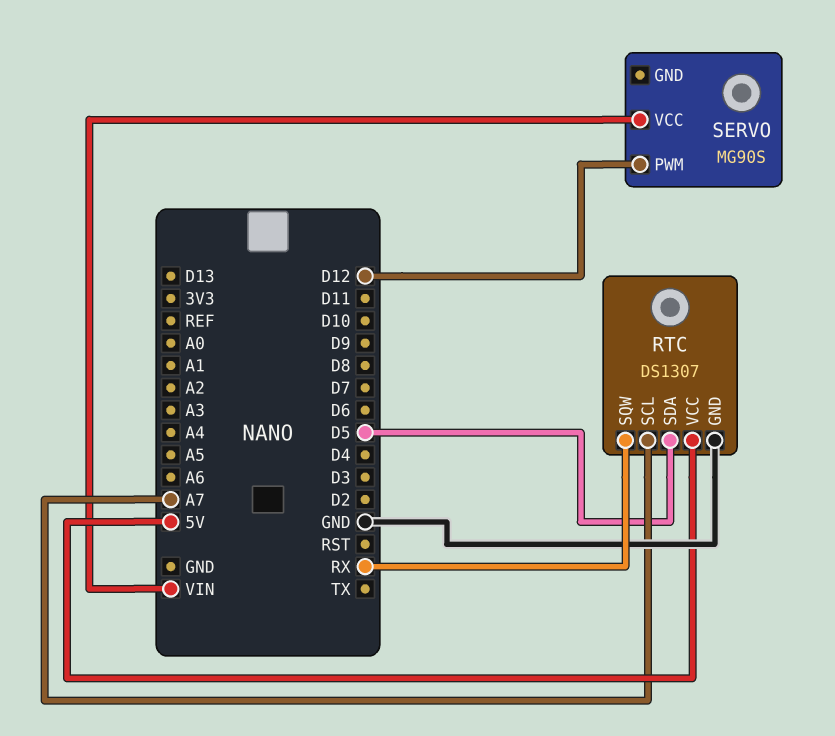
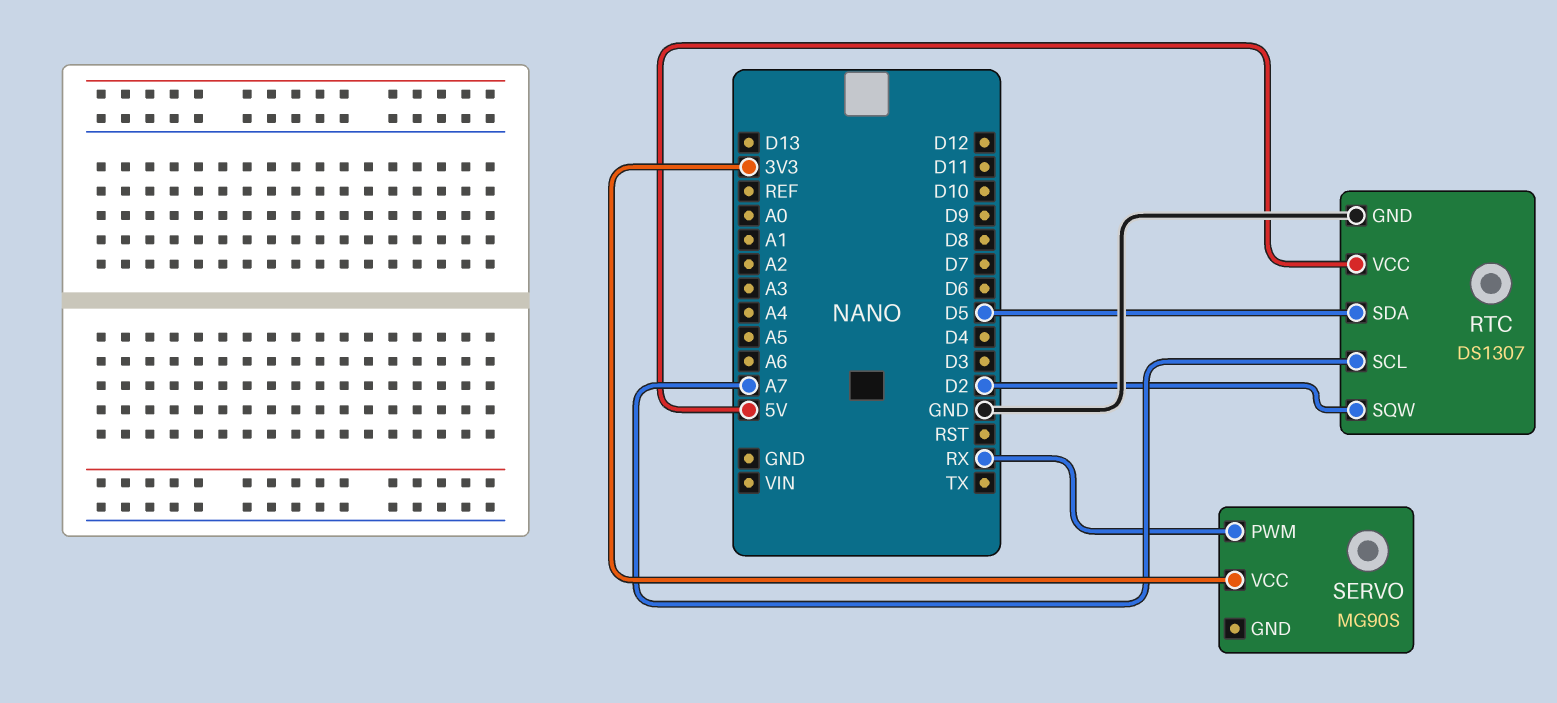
RTC pin SQW: RX -> D2
SERVO pin PWM: D12 -> RX
SERVO pin VCC: VIN -> 3V3

